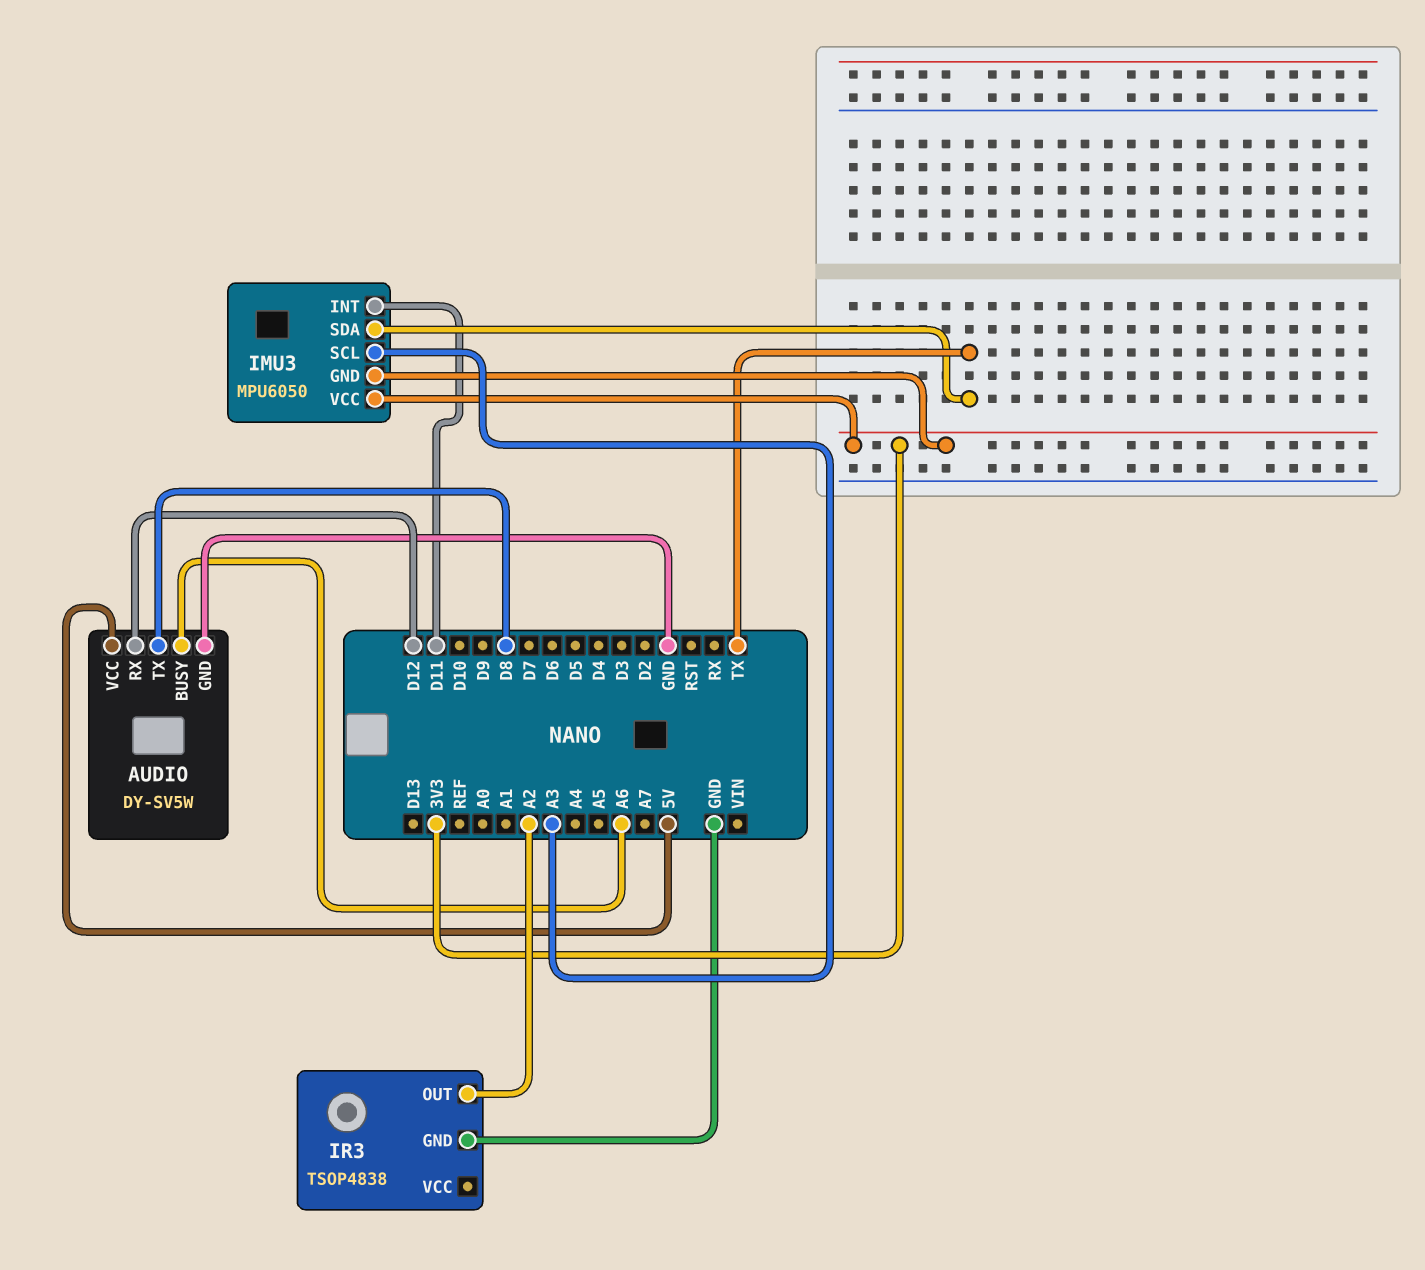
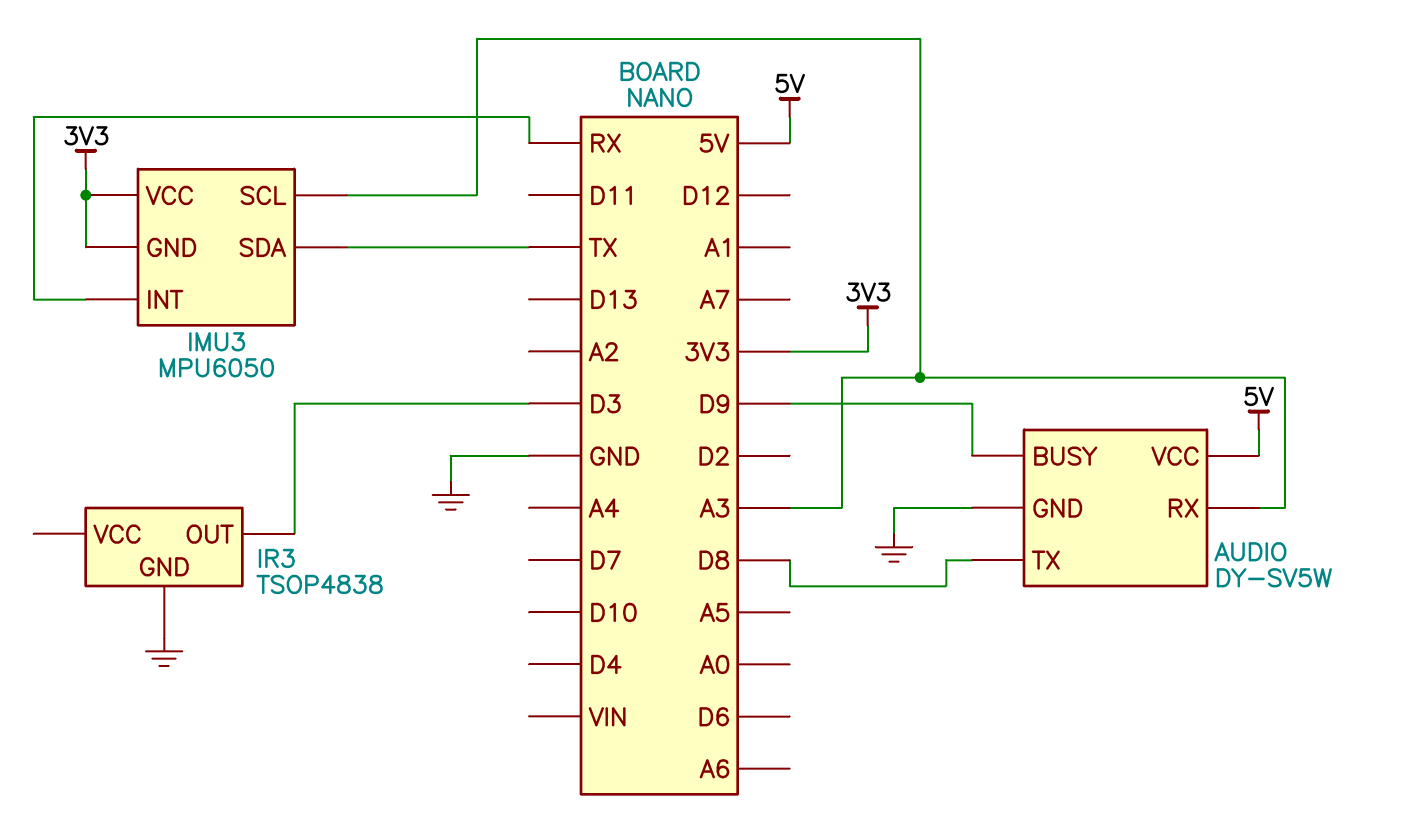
AUDIO pin BUSY: A6 -> D9
AUDIO pin RX: D12 -> A3
IMU3 pin INT: D11 -> RX
IR3 pin OUT: A2 -> D3

